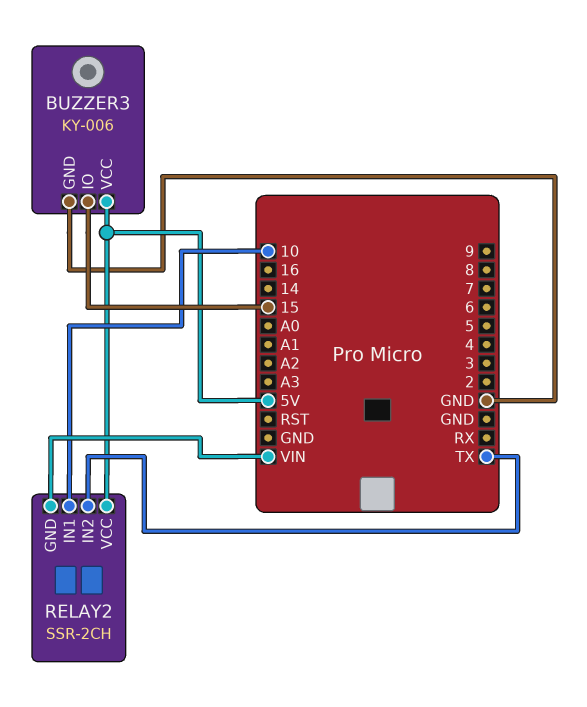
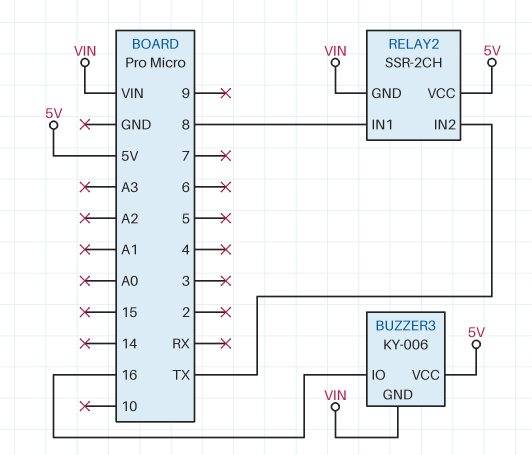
BUZZER3 pin GND: GND -> VIN
BUZZER3 pin IO: 15 -> 16
RELAY2 pin IN1: 10 -> 8

